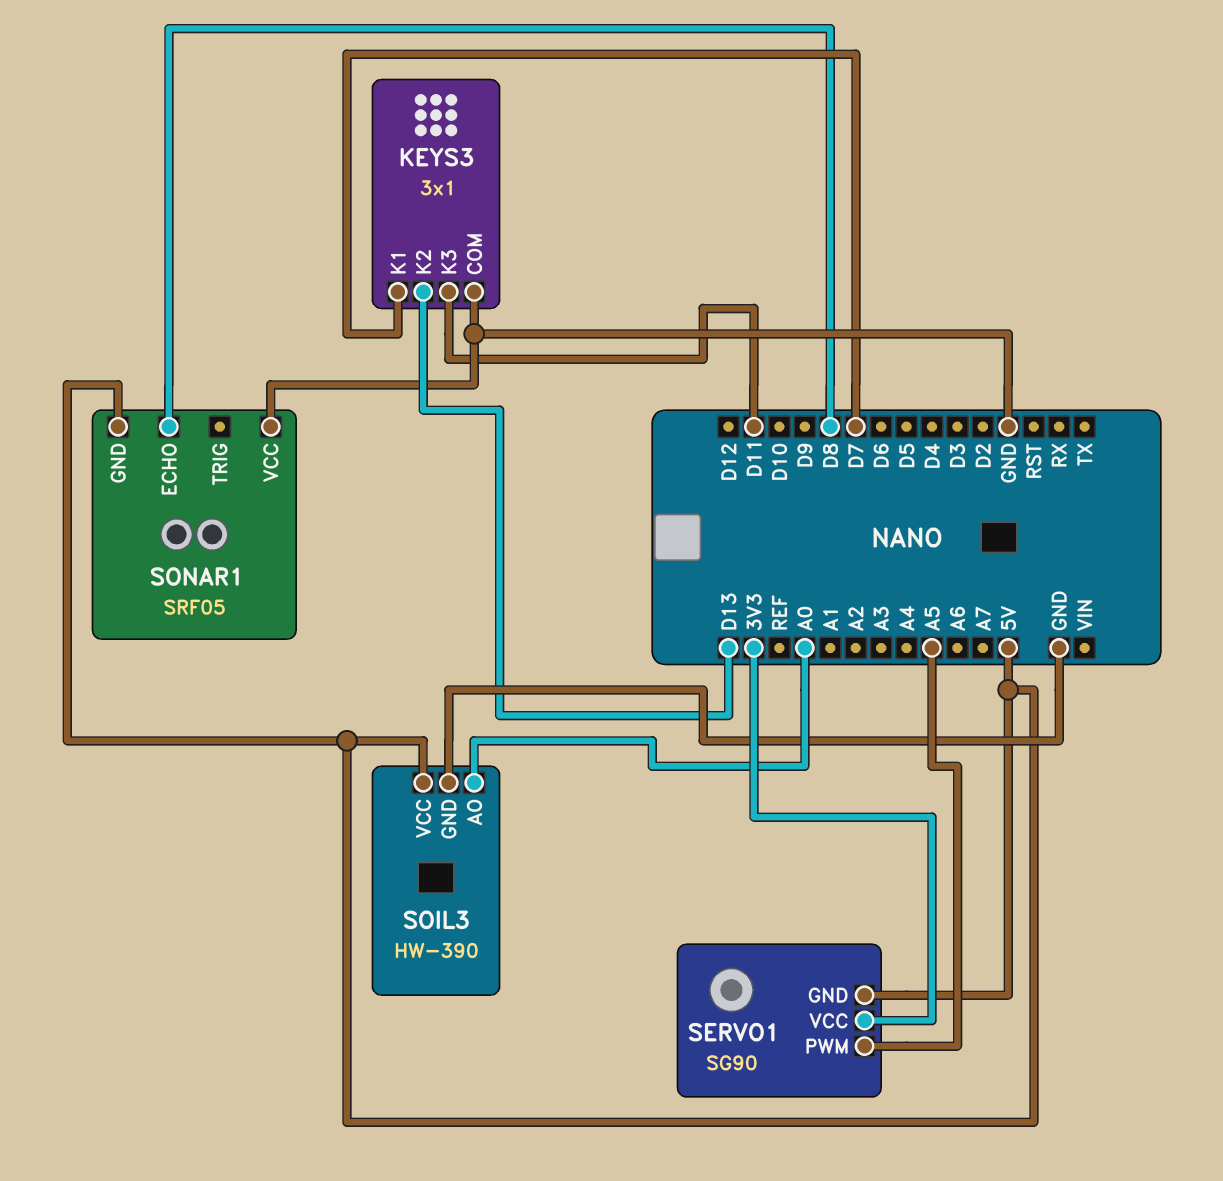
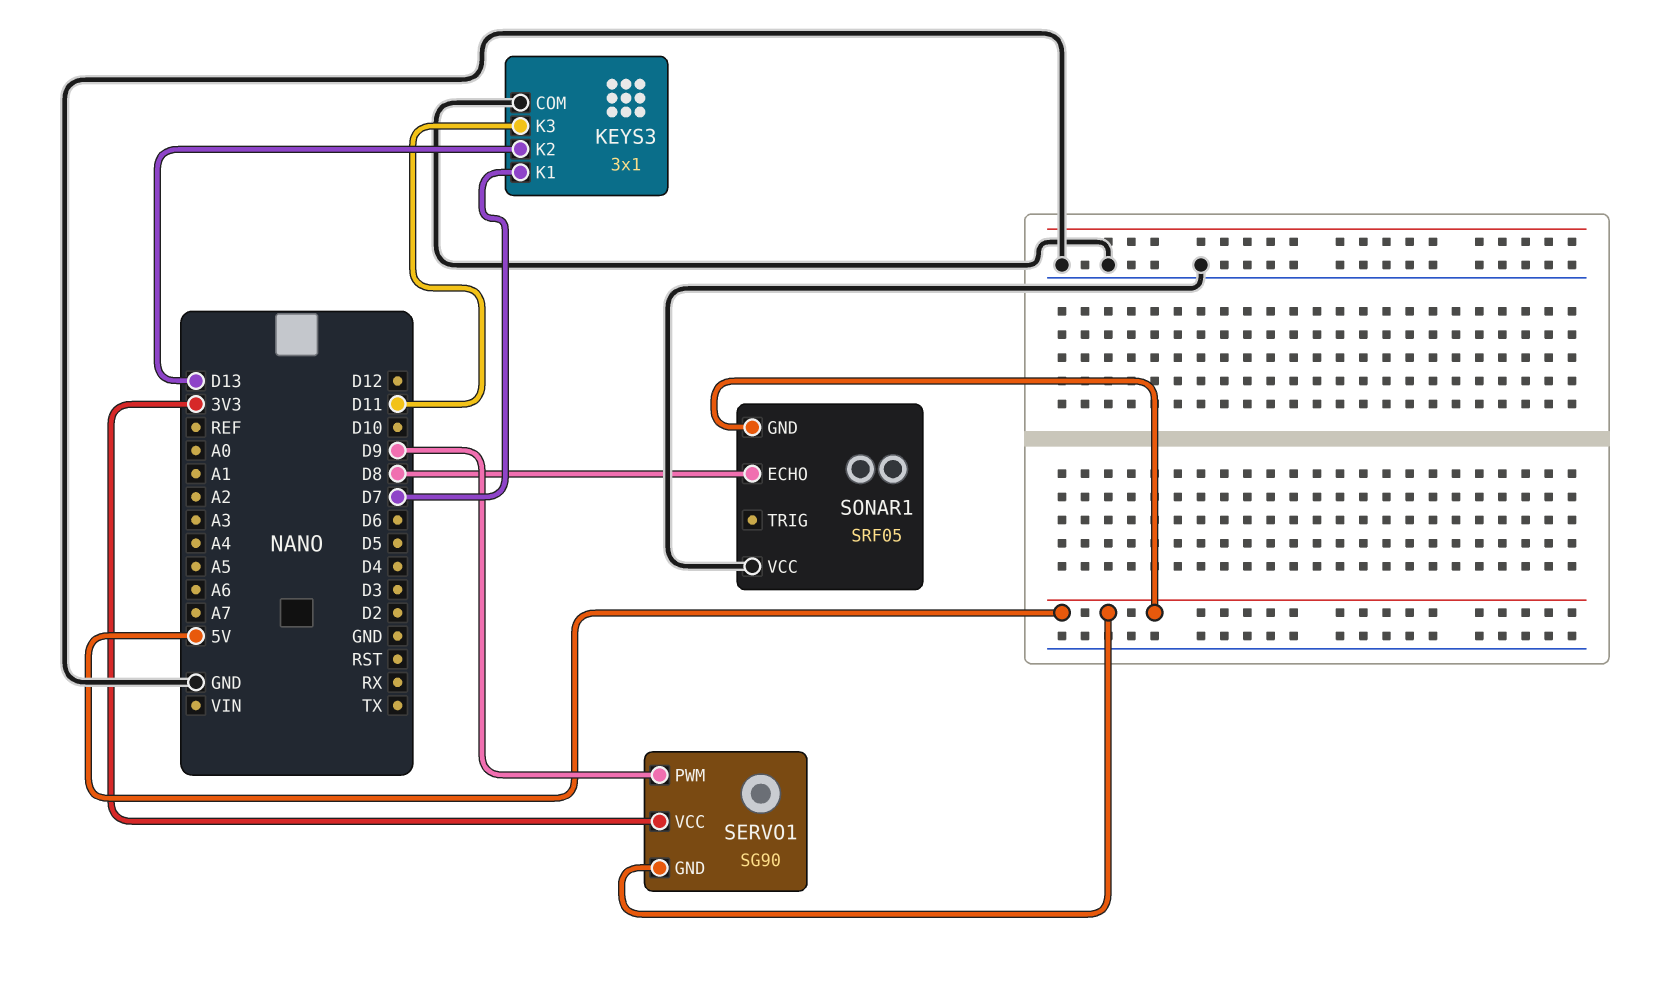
SERVO1 pin PWM: A5 -> D9
SOIL3: HW-390 -> none
SOIL3 pin AO: A0 -> none
SOIL3 pin GND: GND -> none
SOIL3 pin VCC: 5V -> none

